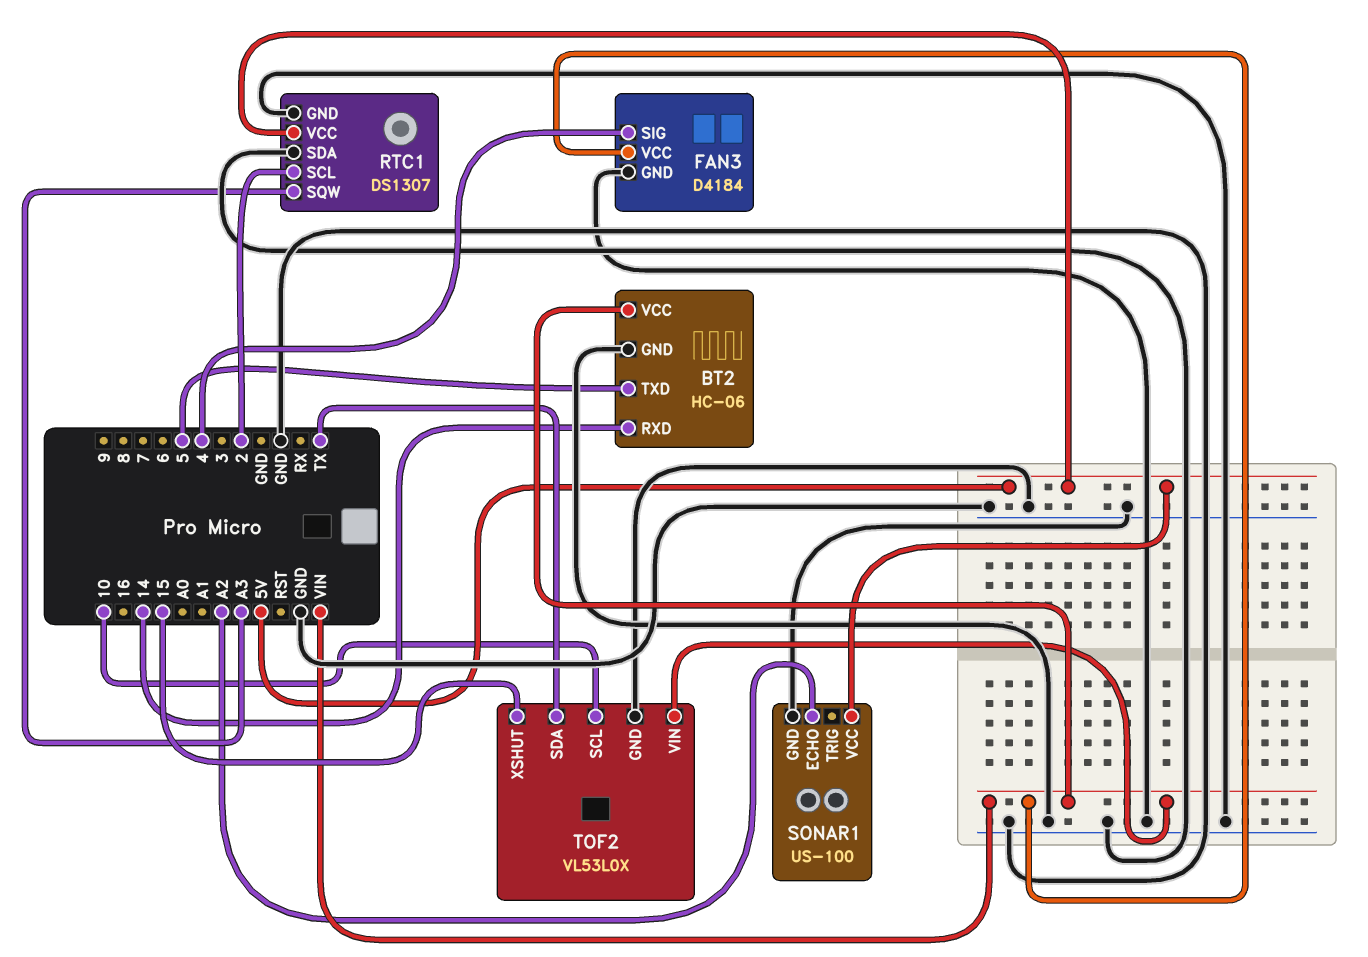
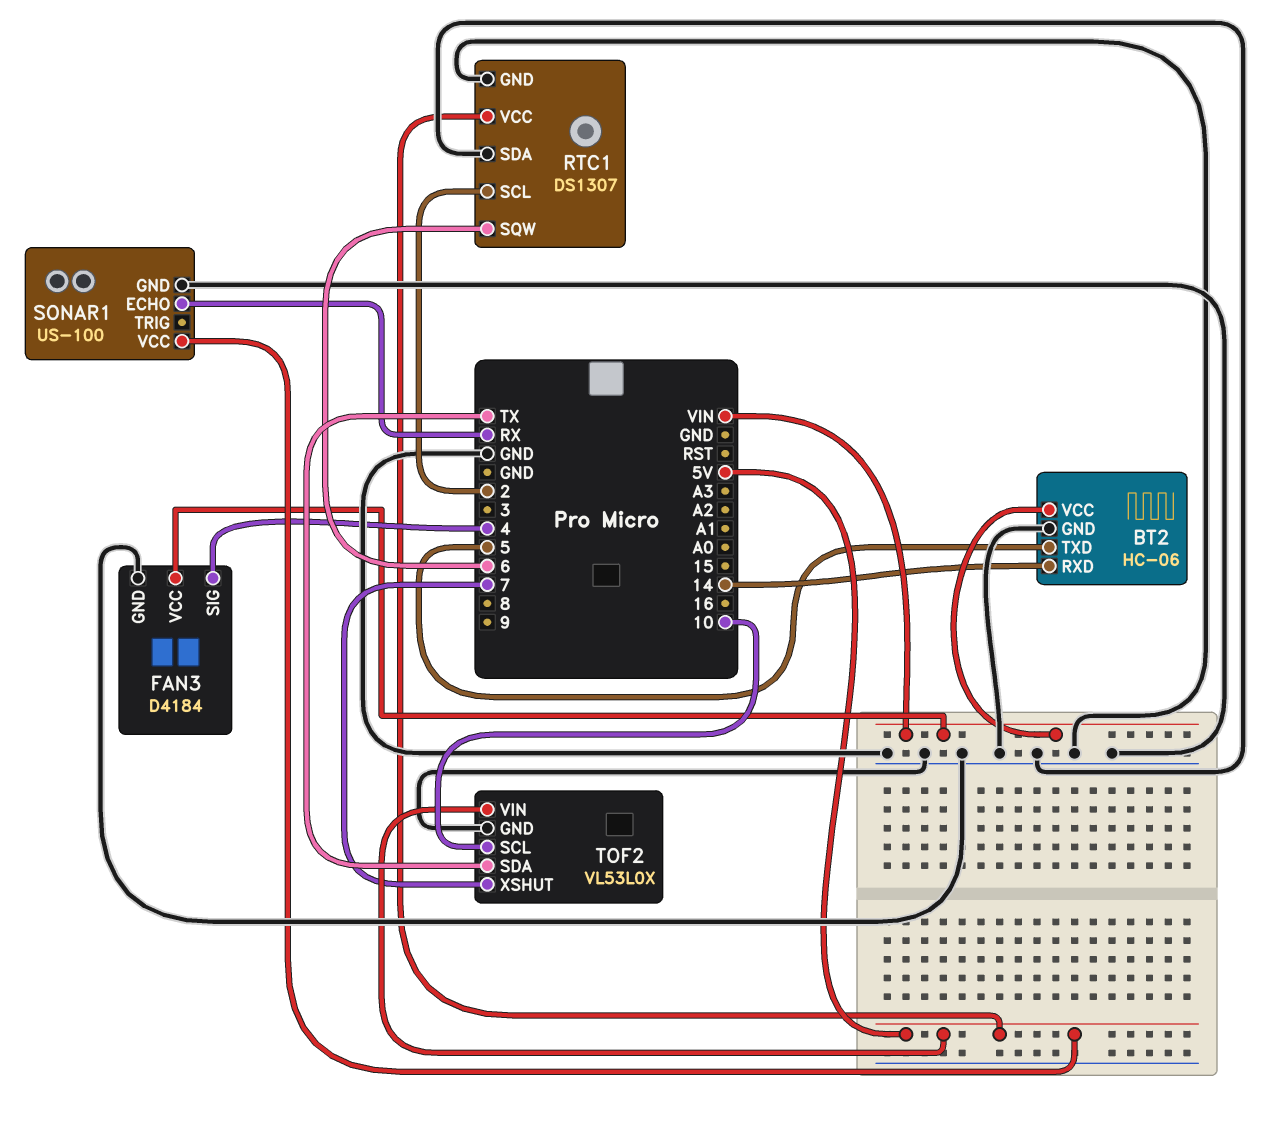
RTC1 pin SQW: A3 -> 6
SONAR1 pin ECHO: A2 -> RX
TOF2 pin VIN: VIN -> 5V
TOF2 pin XSHUT: 15 -> 7

